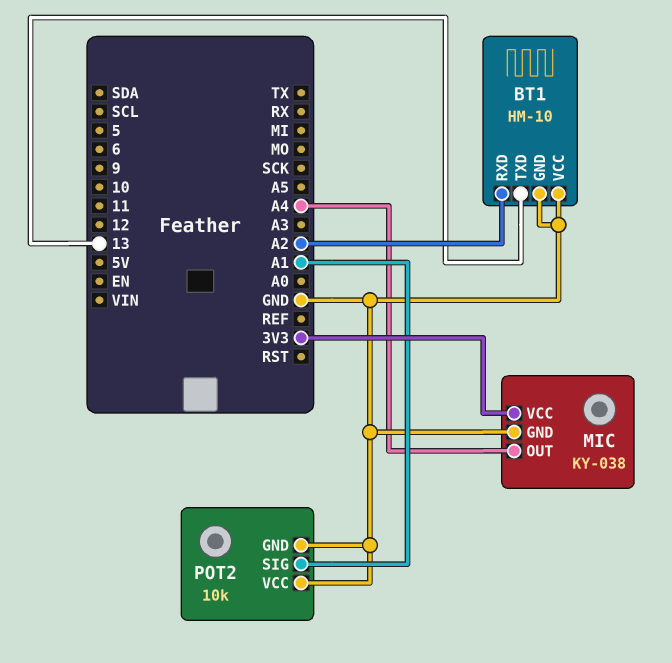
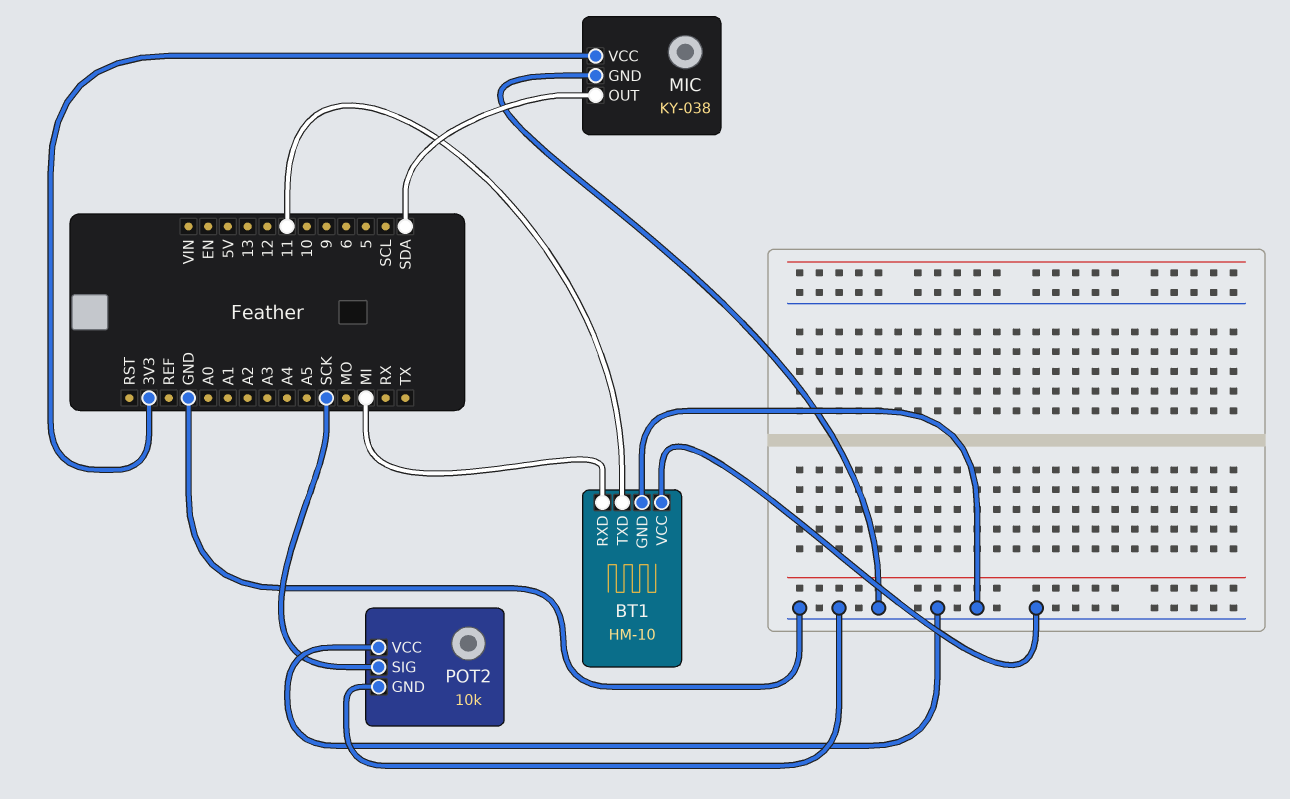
BT1 pin RXD: A2 -> MI
BT1 pin TXD: 13 -> 11
MIC pin OUT: A4 -> SDA
POT2 pin SIG: A1 -> SCK

